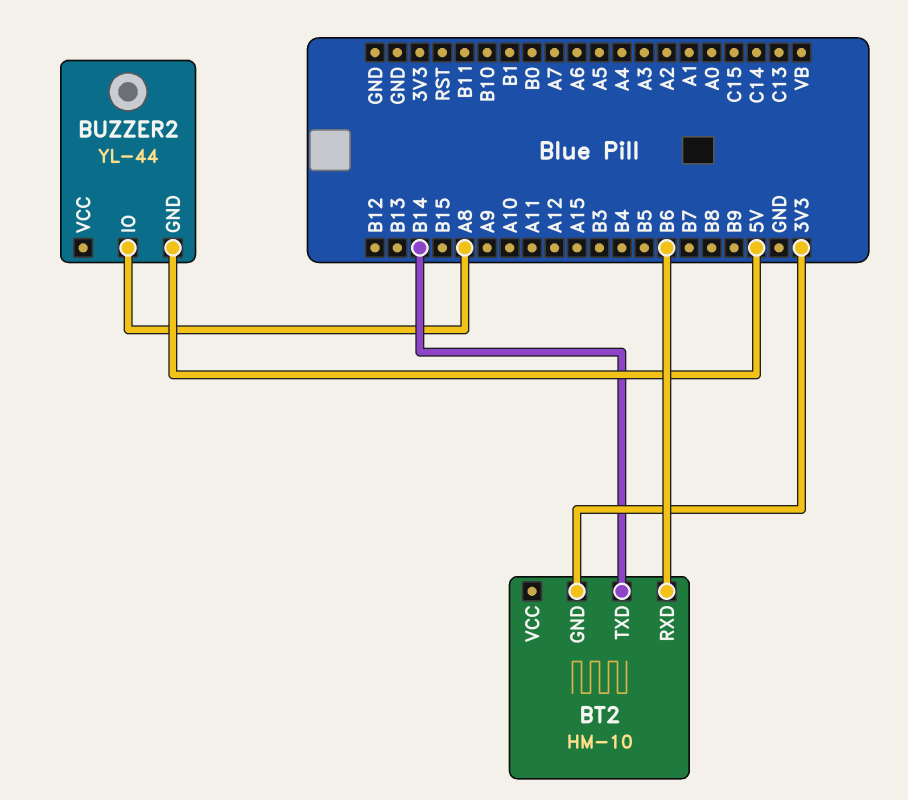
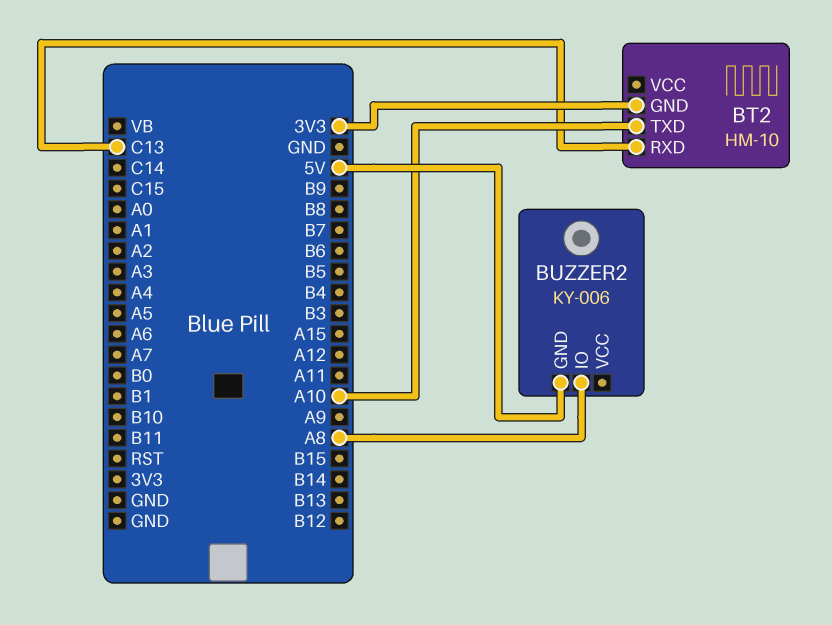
BT2 pin RXD: B6 -> C13
BT2 pin TXD: B14 -> A10
BUZZER2: YL-44 -> KY-006

